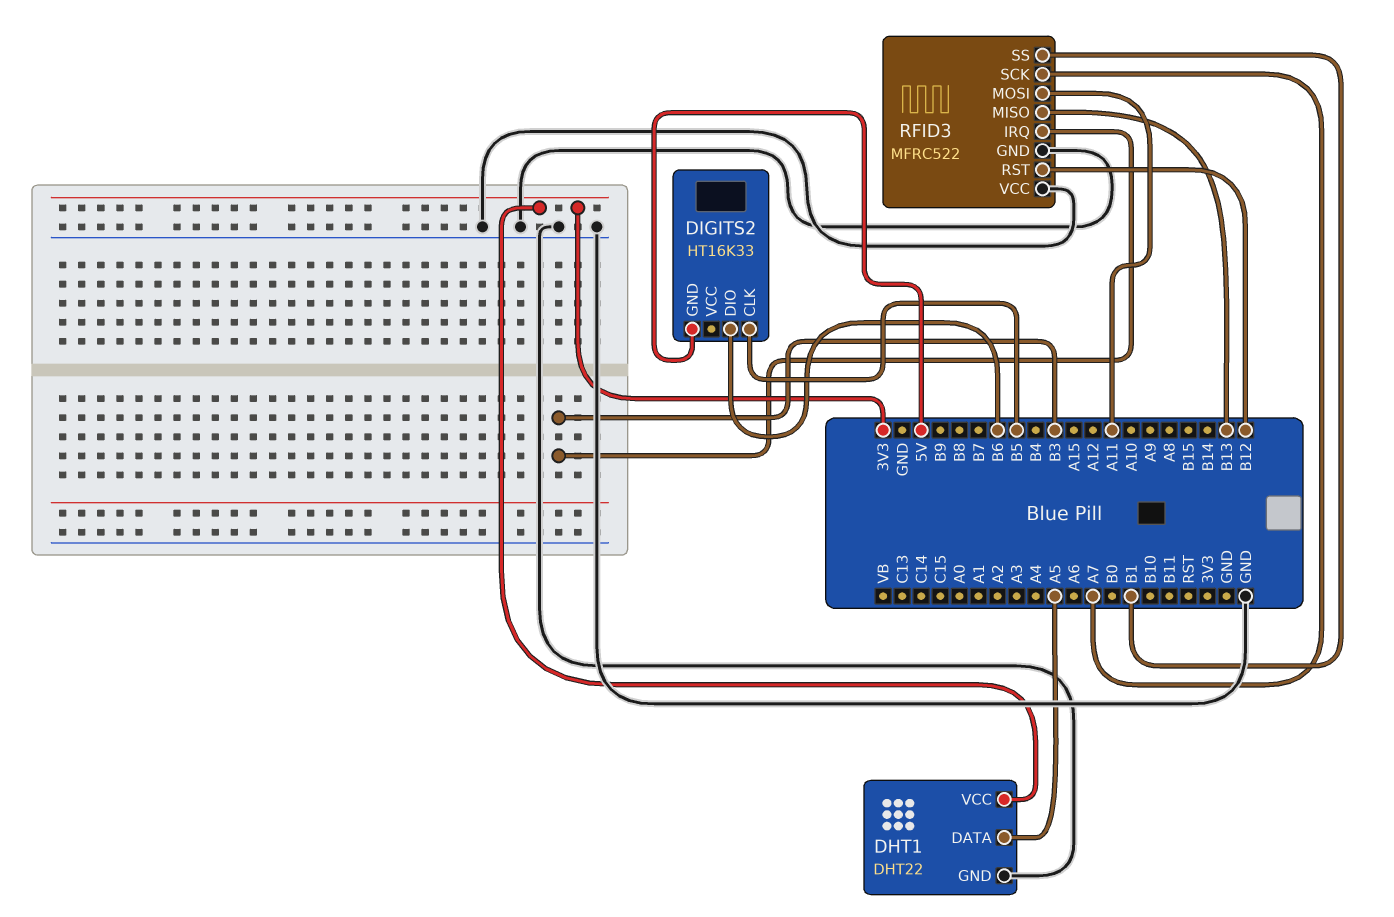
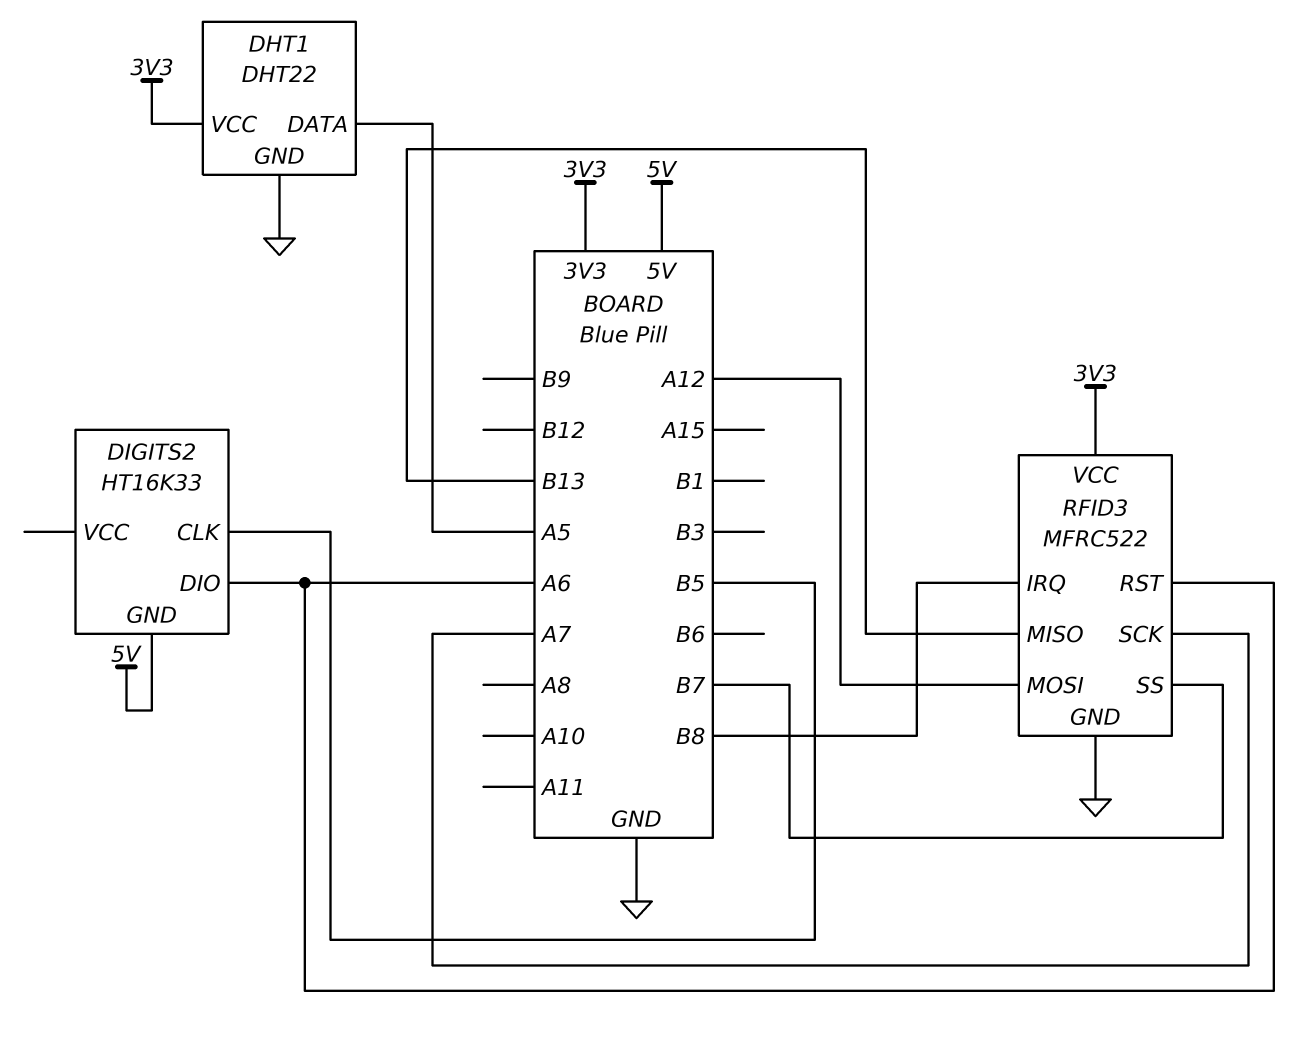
DIGITS2 pin DIO: B6 -> A6
RFID3 pin IRQ: B3 -> B8
RFID3 pin MOSI: A11 -> A12
RFID3 pin RST: B12 -> A6
RFID3 pin SS: B1 -> B7
RFID3 pin VCC: GND -> 3V3

